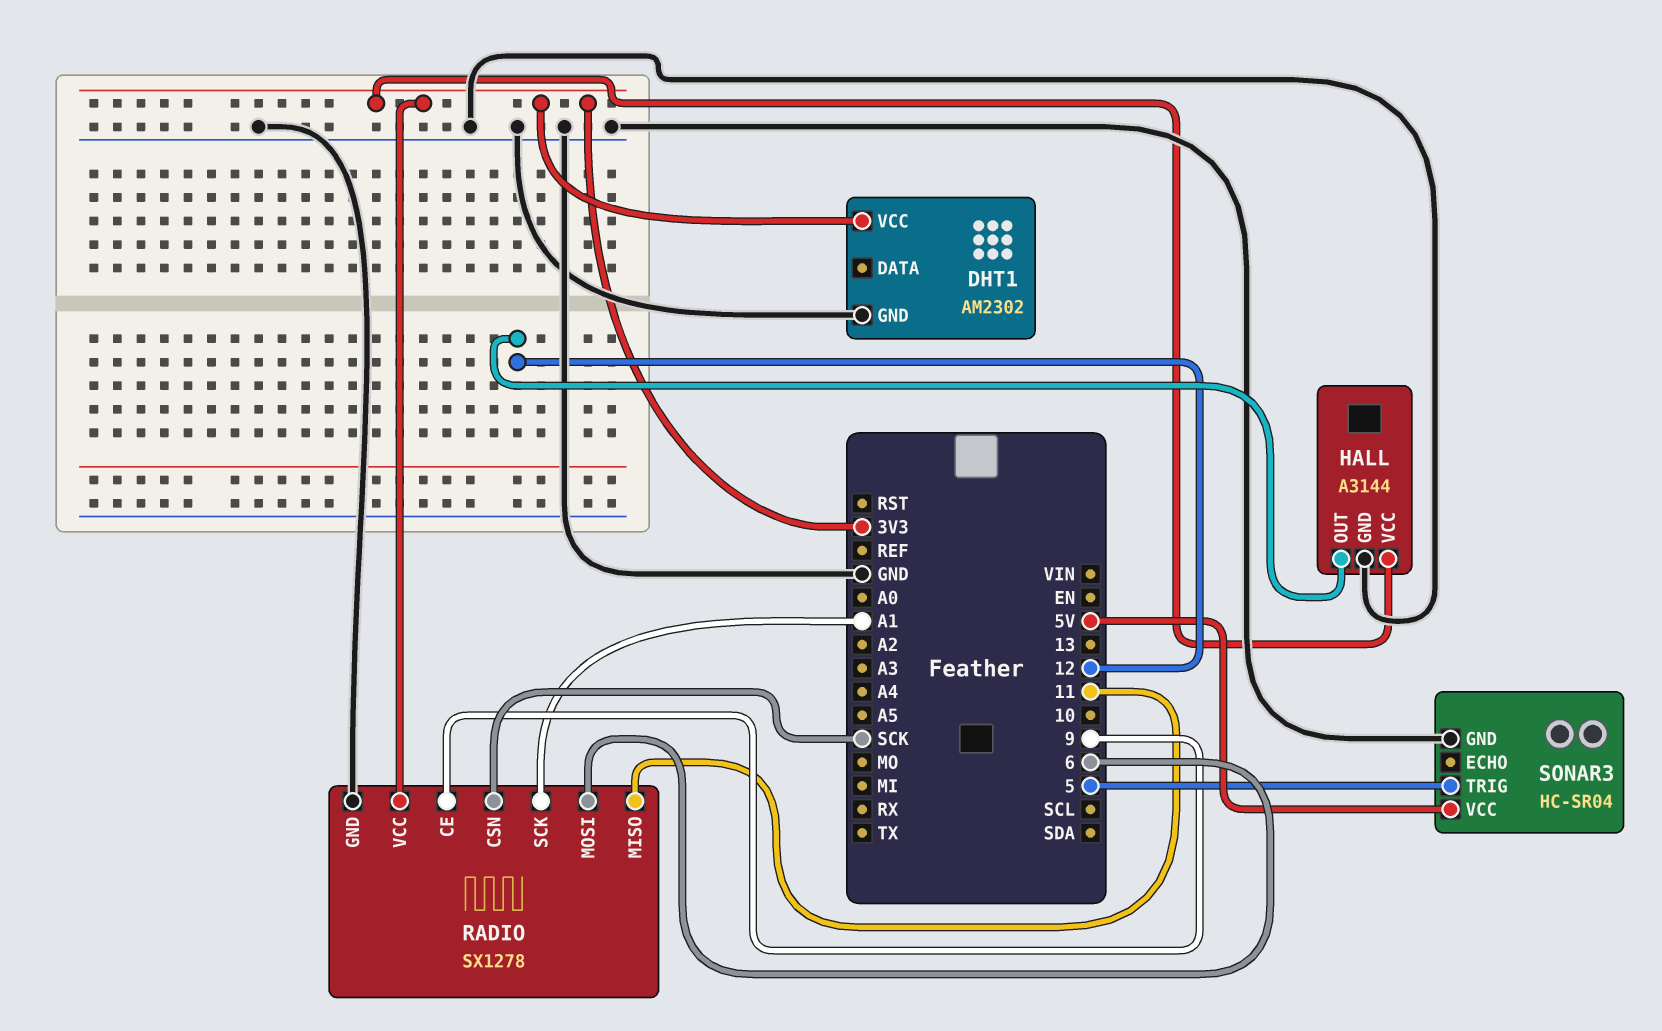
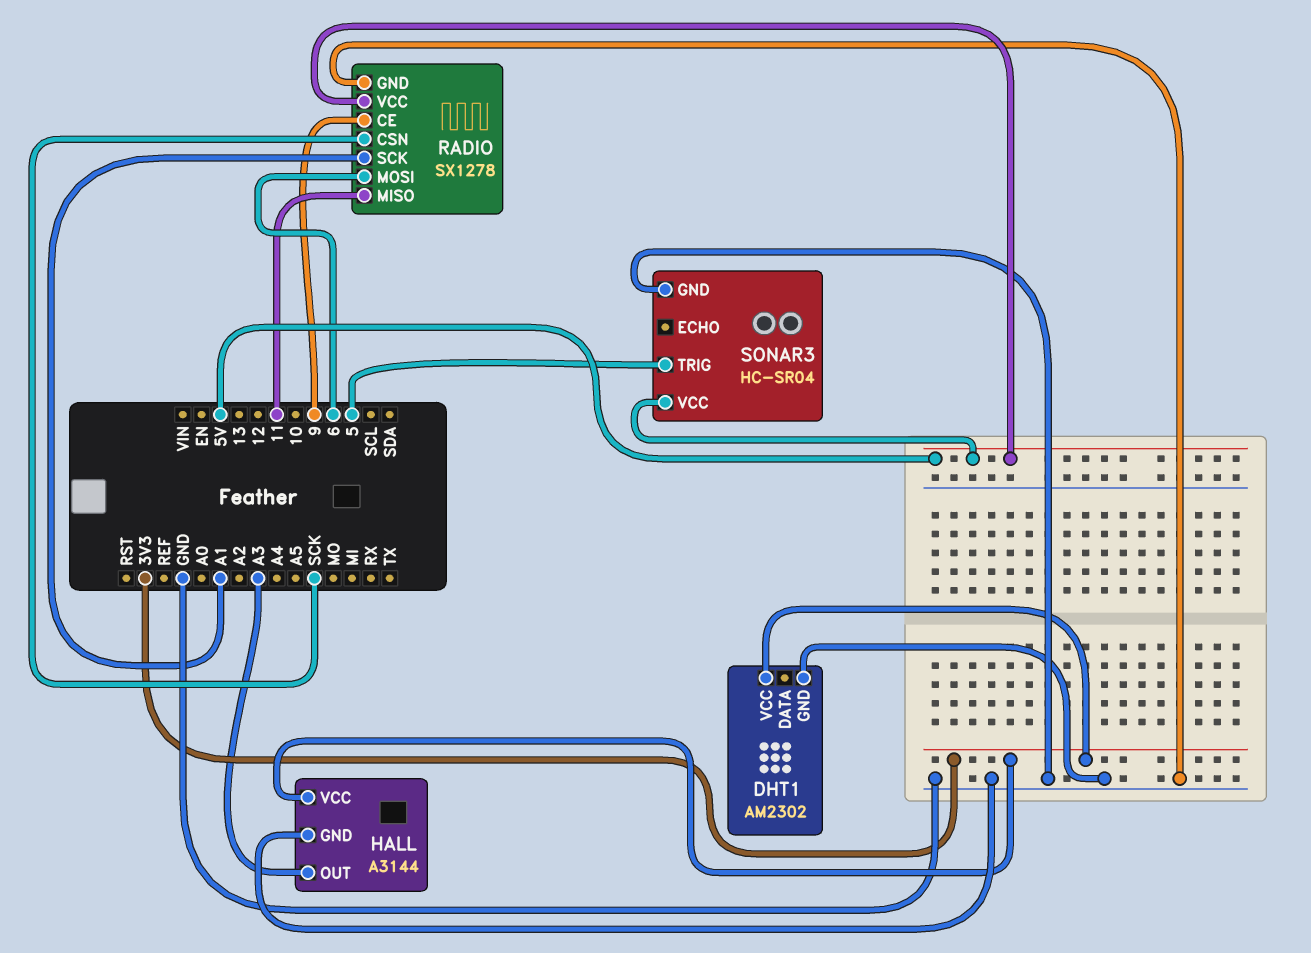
HALL pin OUT: 12 -> A3
RADIO pin VCC: 3V3 -> 5V

